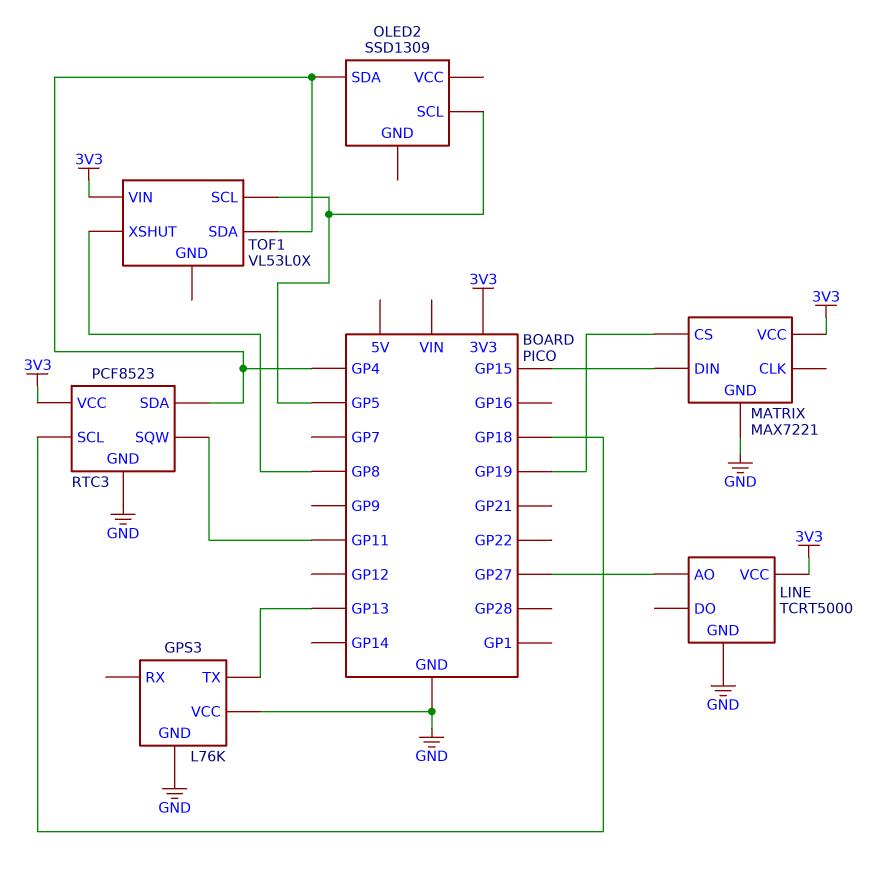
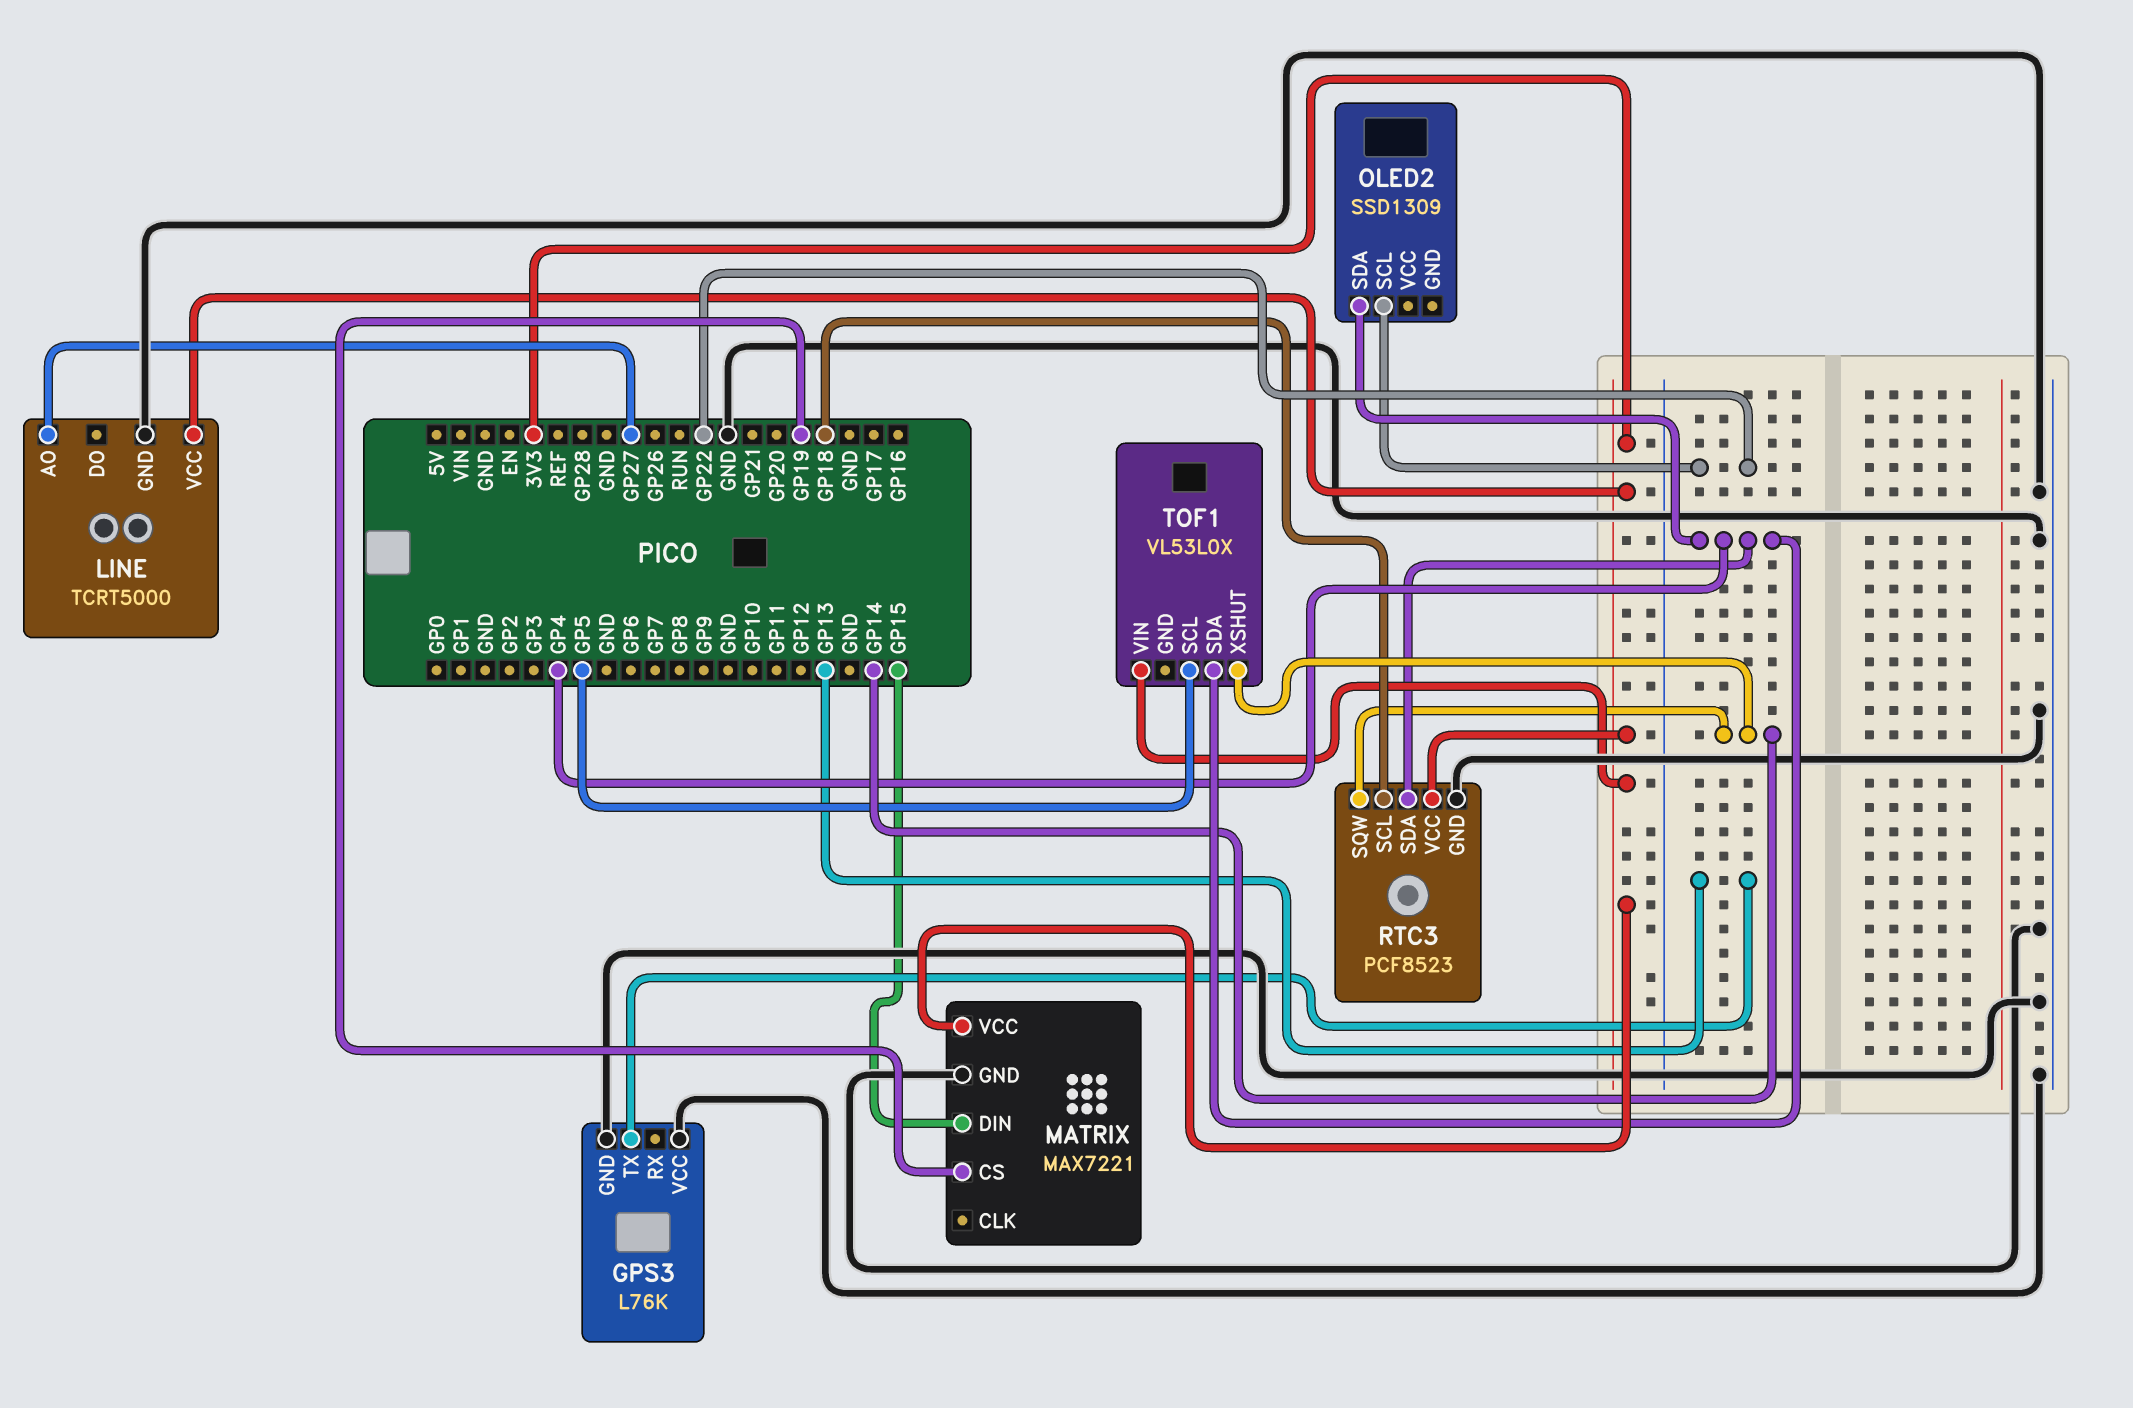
OLED2 pin SCL: GP5 -> GP22
RTC3 pin SQW: GP11 -> GP14
TOF1 pin XSHUT: GP8 -> GP14

